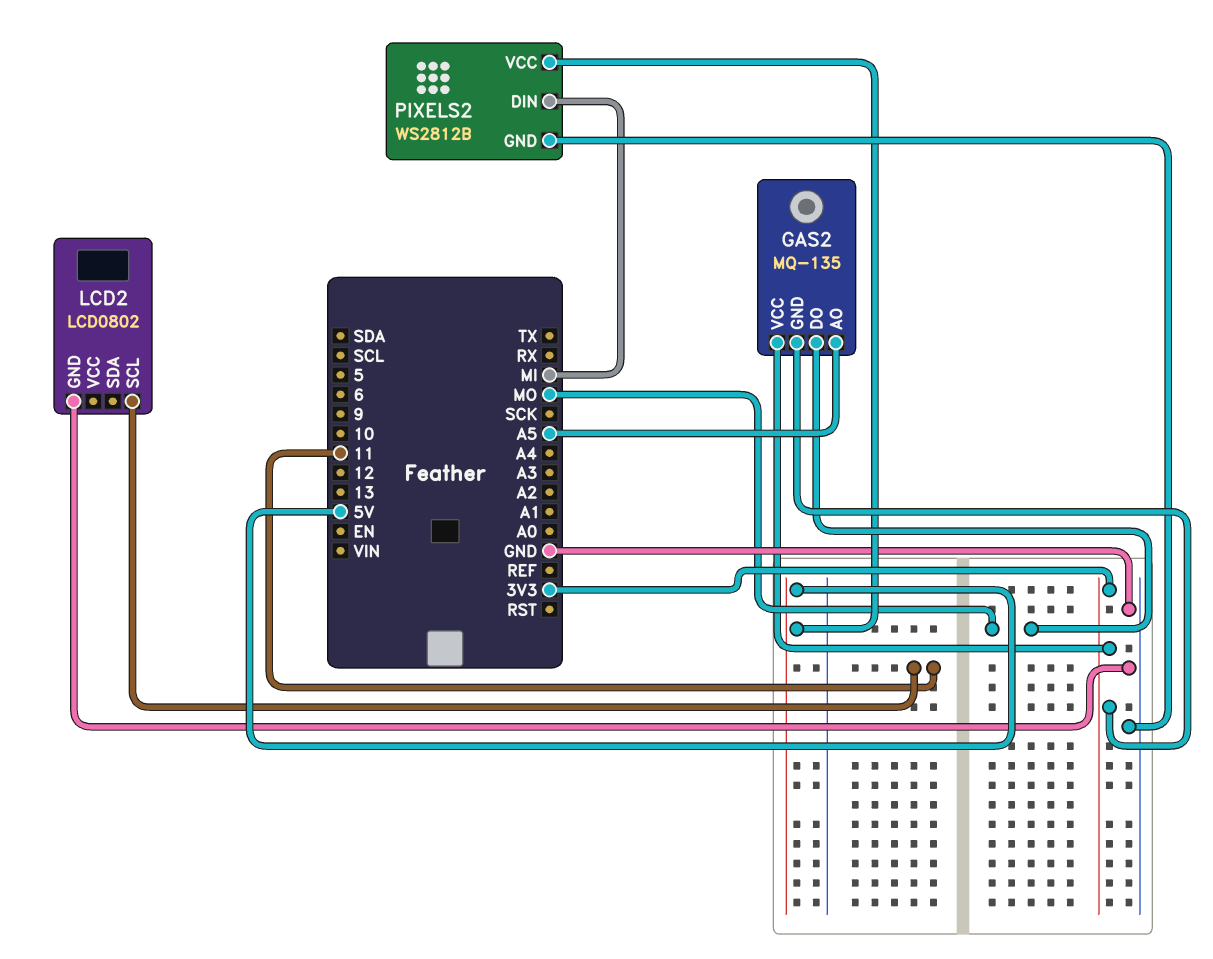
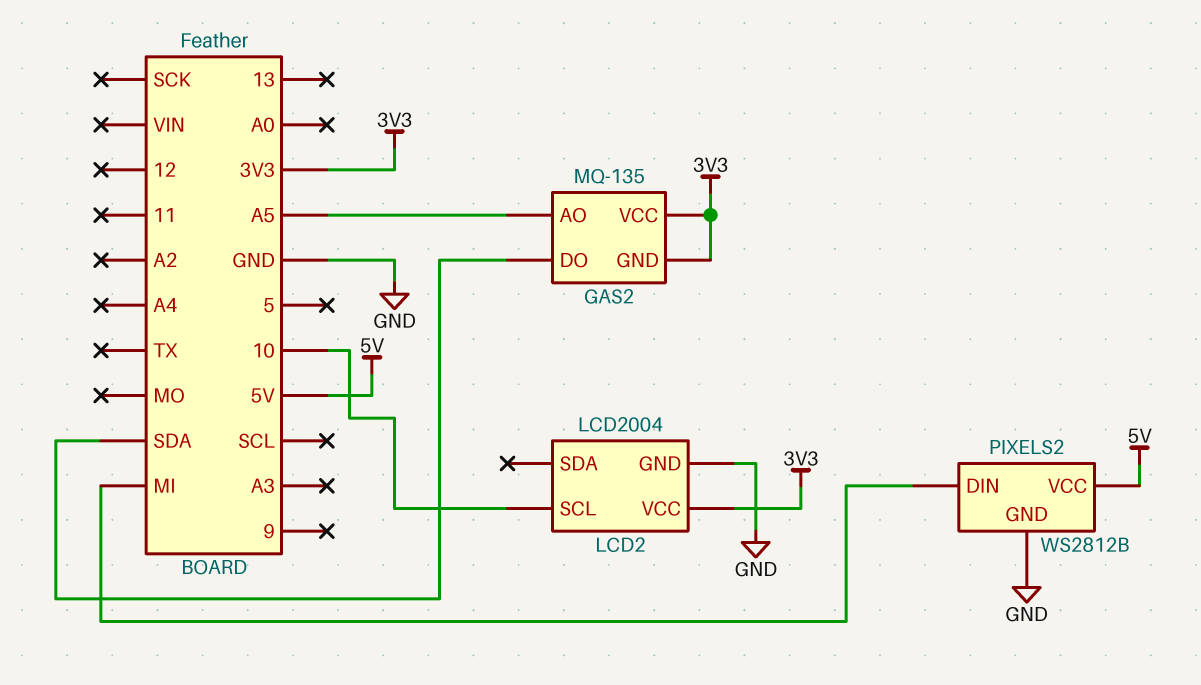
GAS2 pin DO: MO -> SDA
LCD2: LCD0802 -> LCD2004
LCD2 pin SCL: 11 -> 10
LCD2 pin VCC: none -> 3V3

